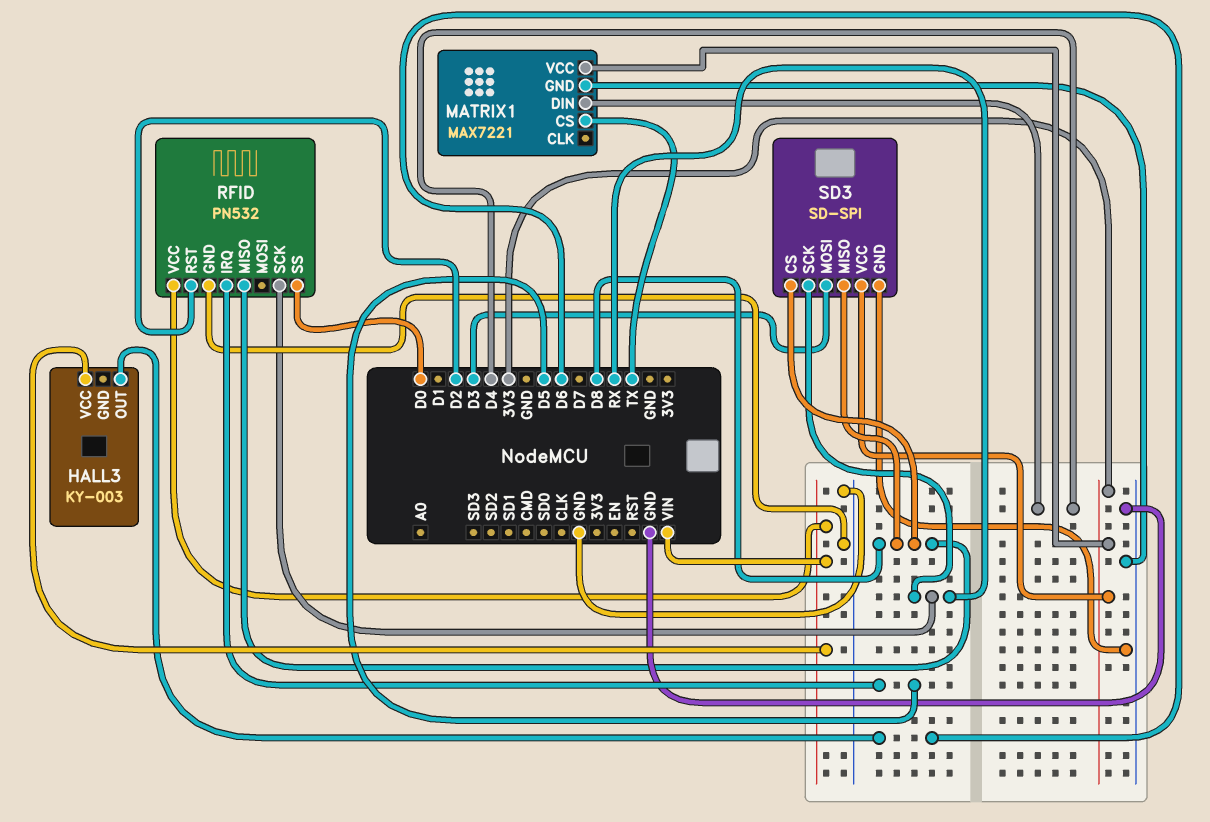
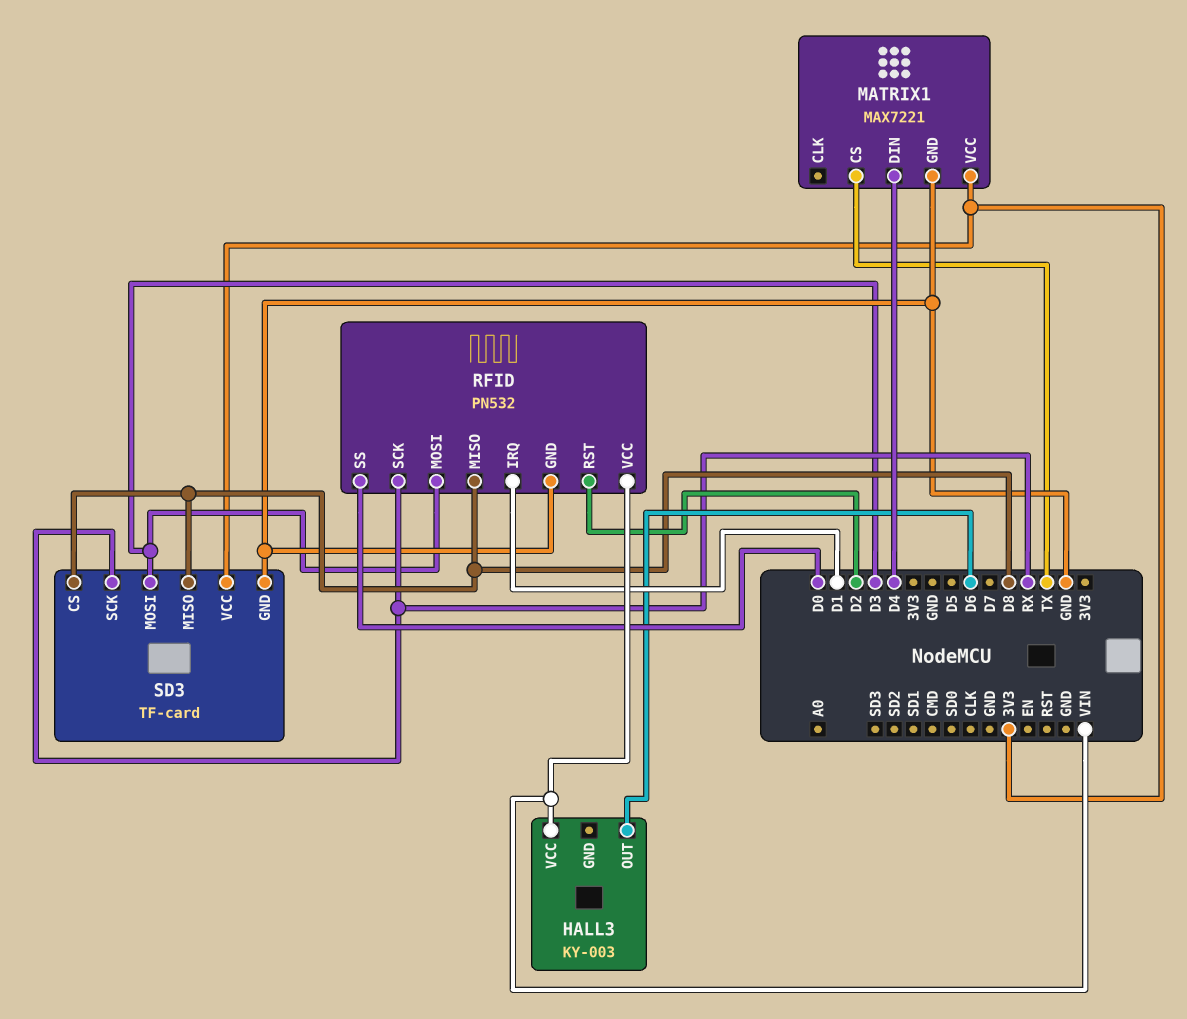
RFID pin IRQ: D5 -> D1
RFID pin MOSI: none -> D3
SD3: SD-SPI -> TF-card

